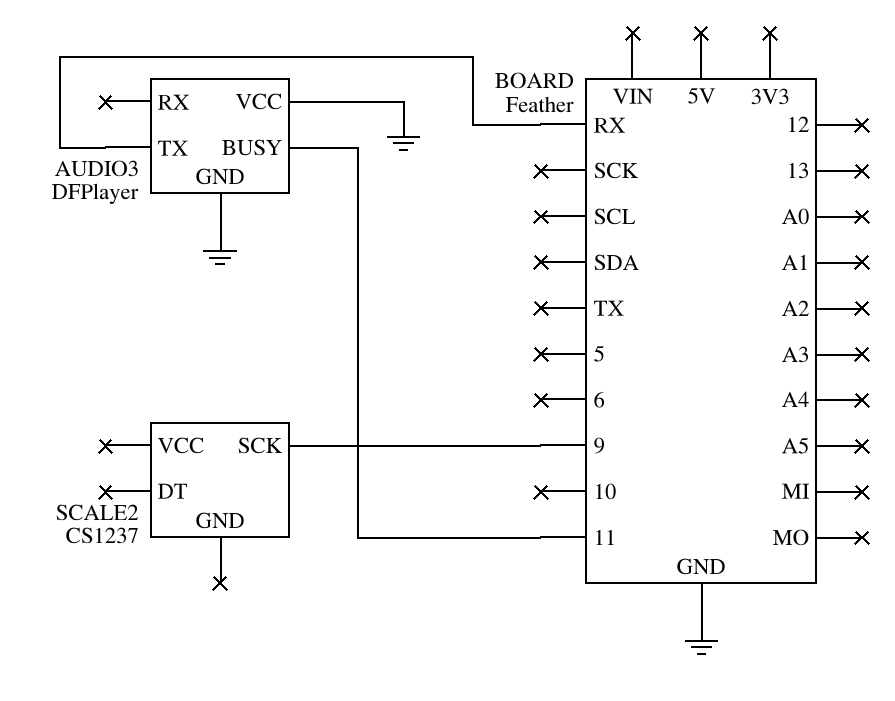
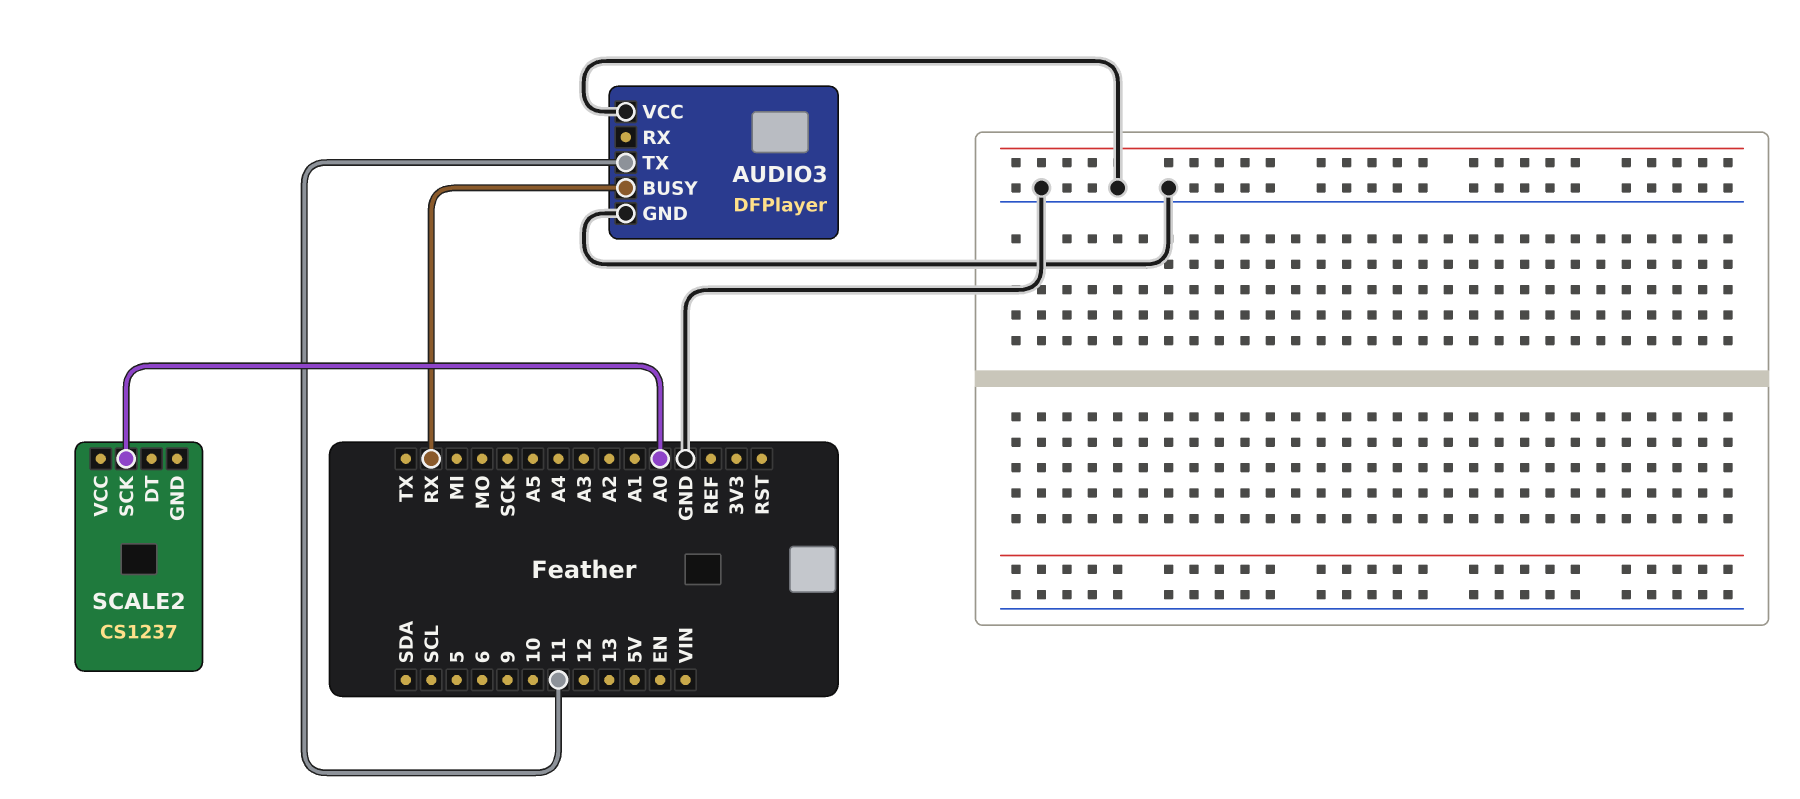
AUDIO3 pin BUSY: 11 -> RX
AUDIO3 pin TX: RX -> 11
SCALE2 pin SCK: 9 -> A0

